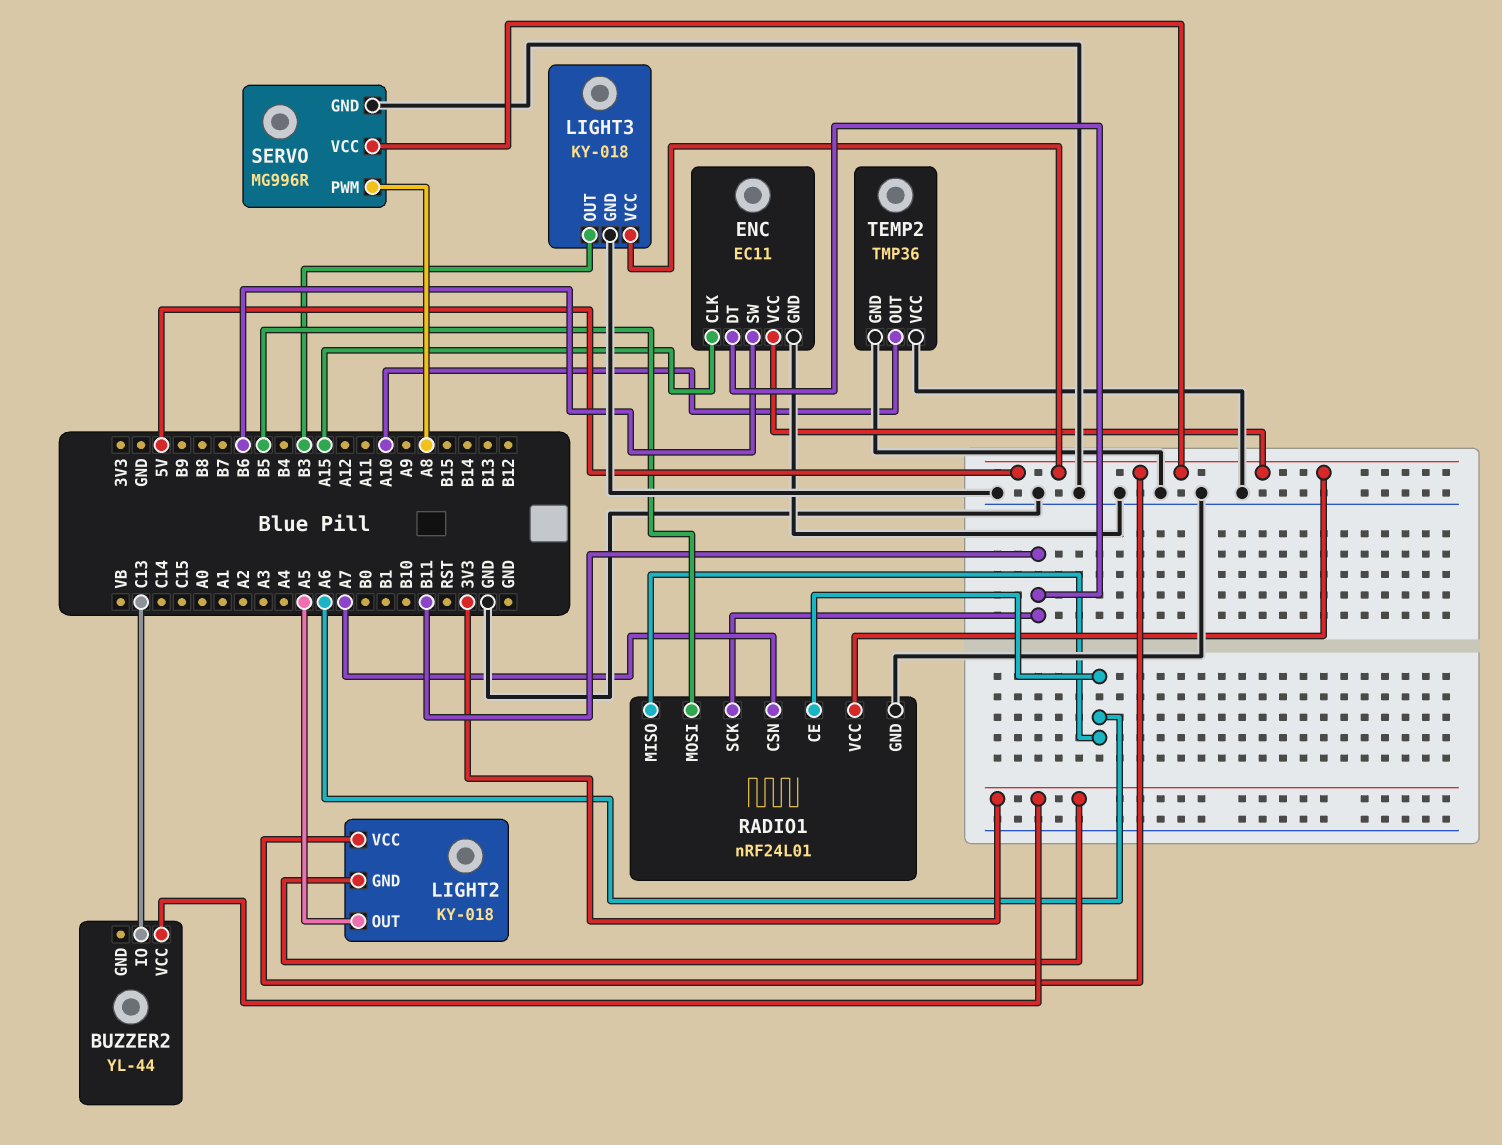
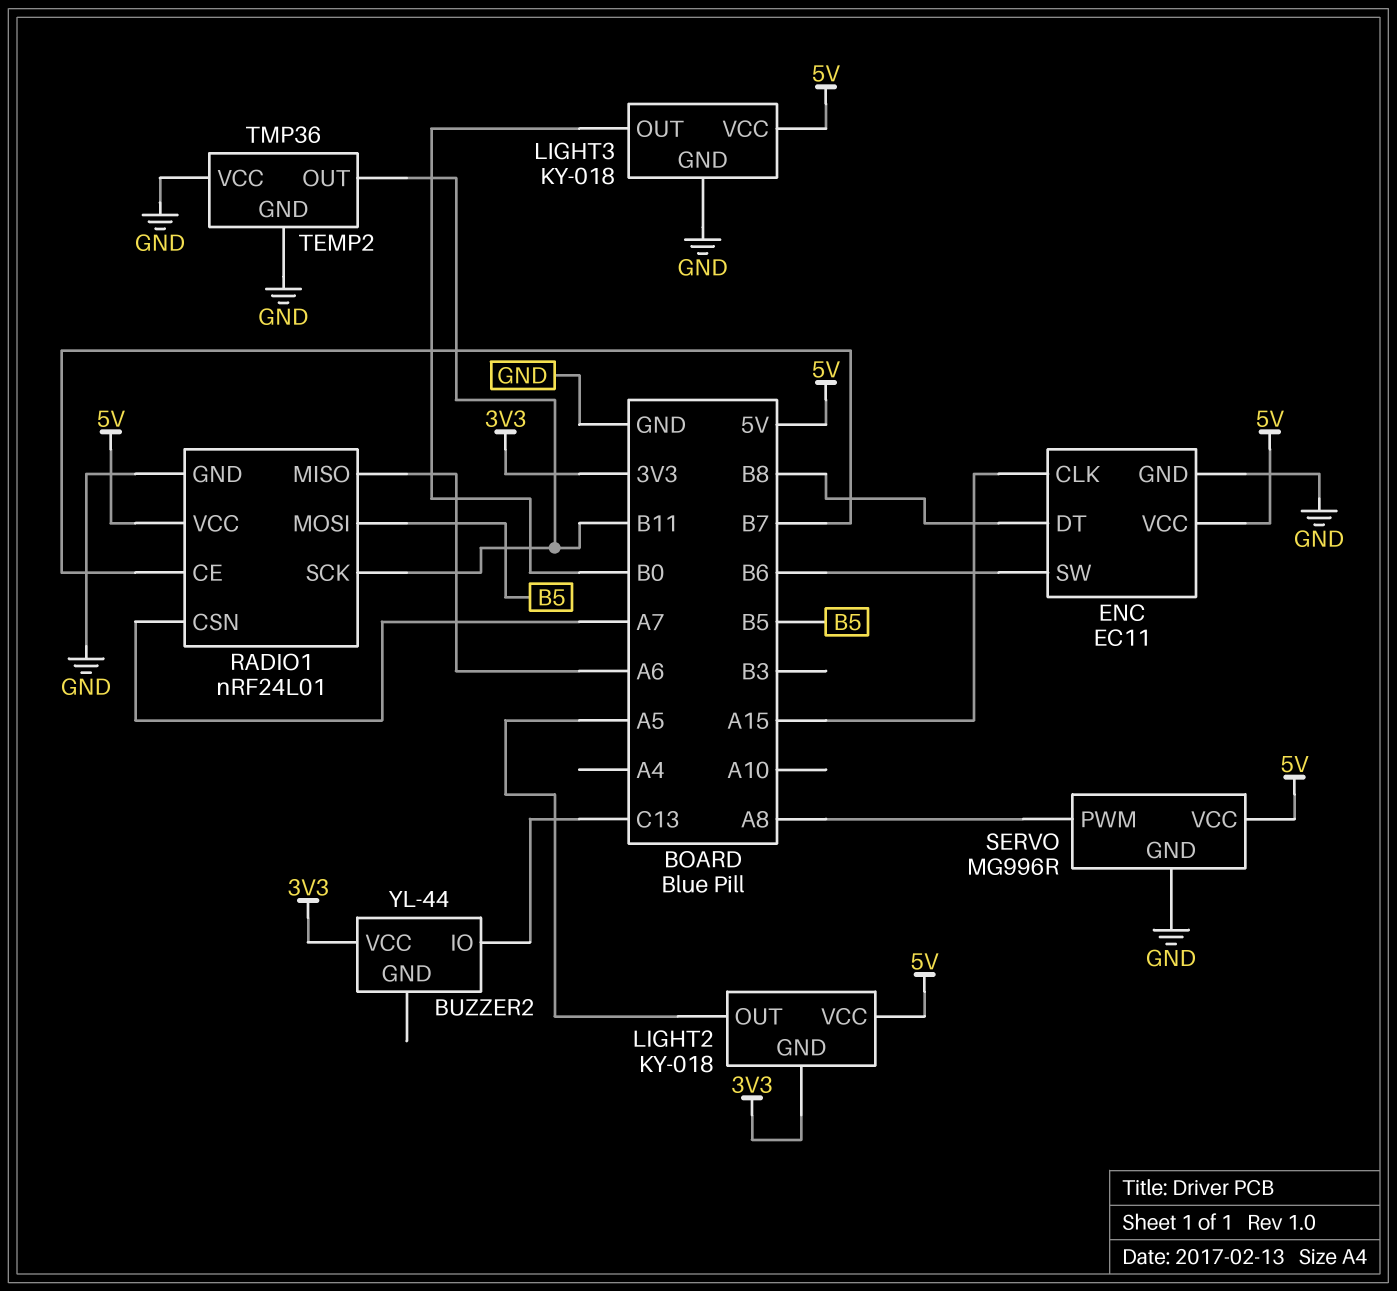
ENC pin DT: B11 -> B8
LIGHT3 pin OUT: B3 -> B0
RADIO1 pin CE: A6 -> B7
TEMP2 pin OUT: A10 -> B11

